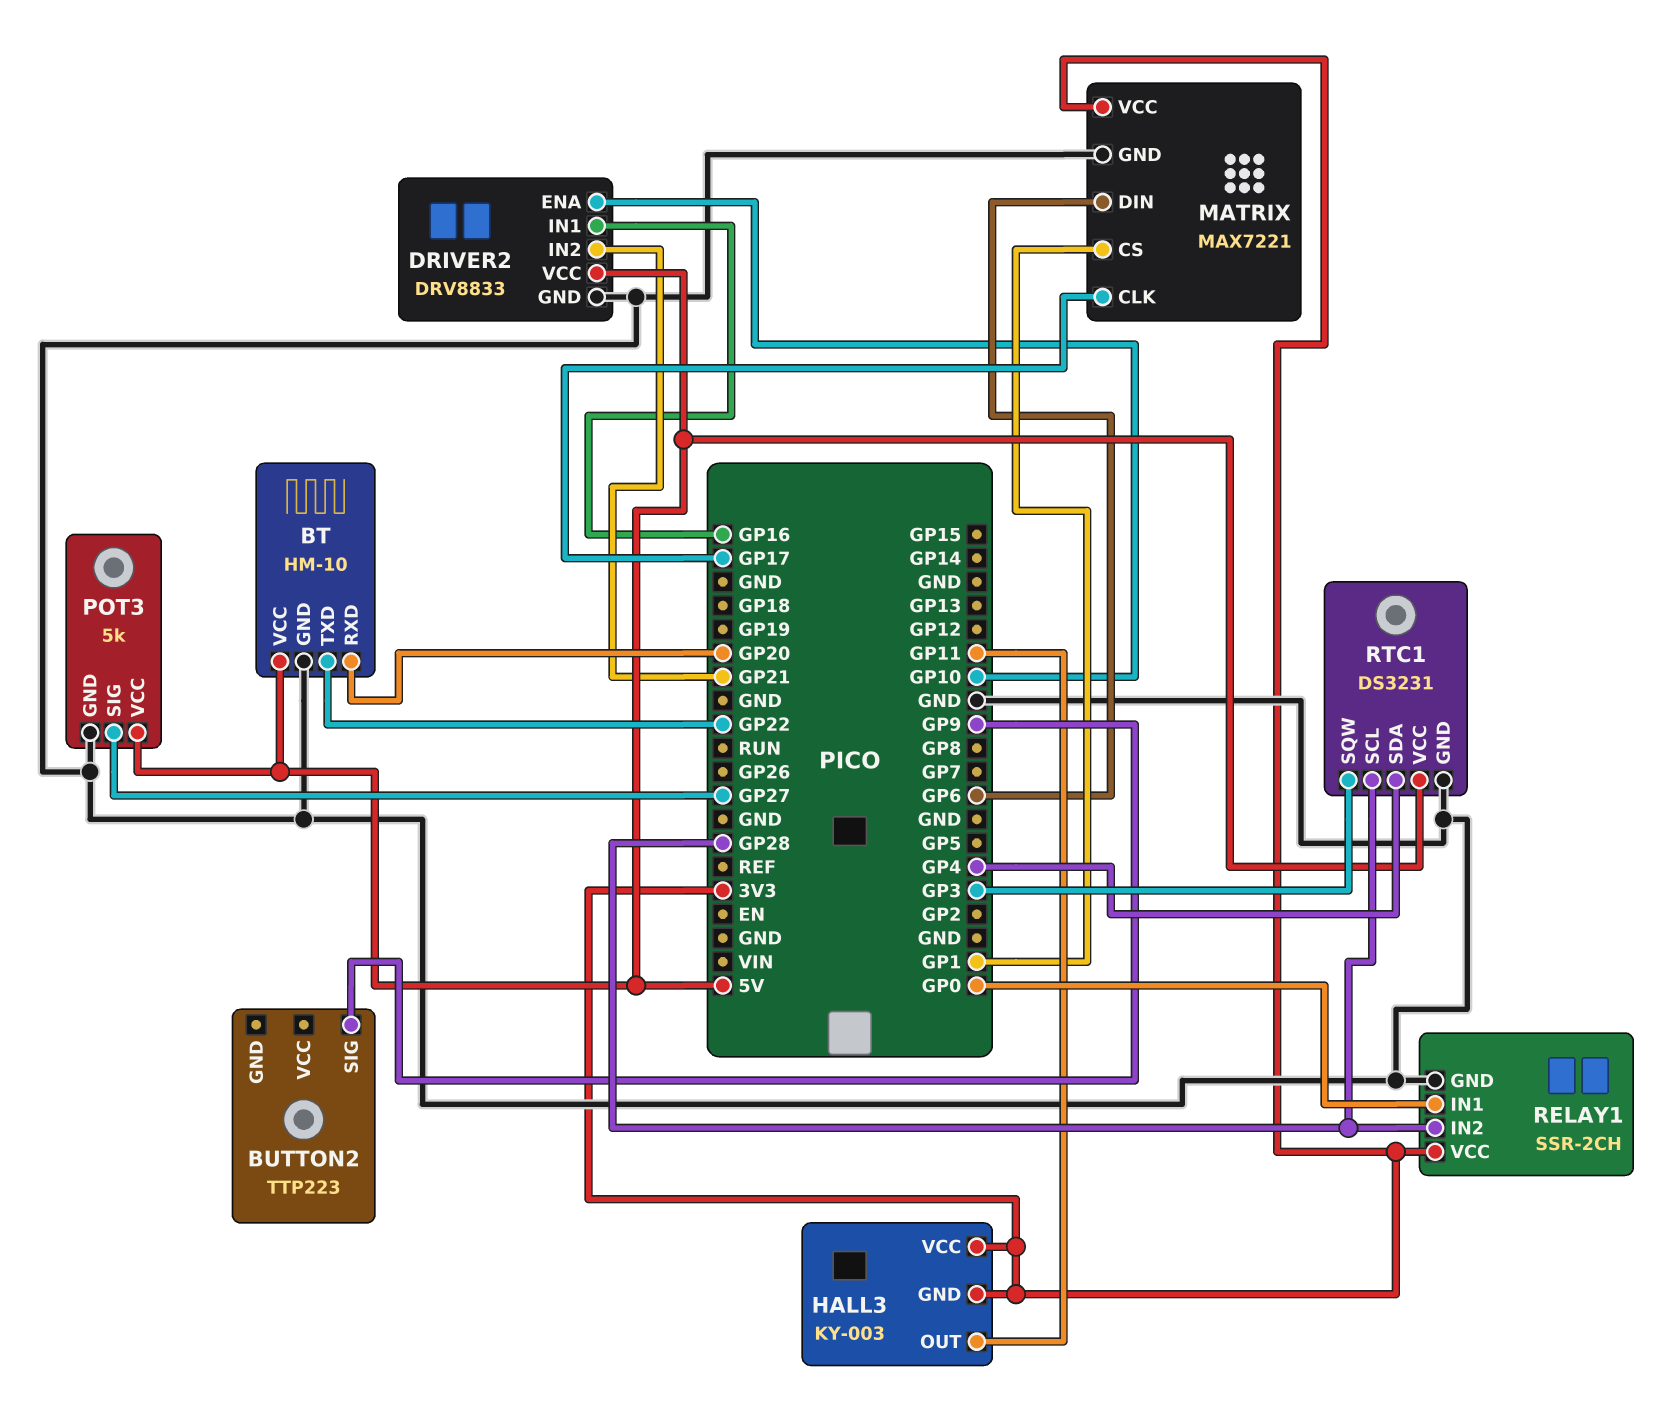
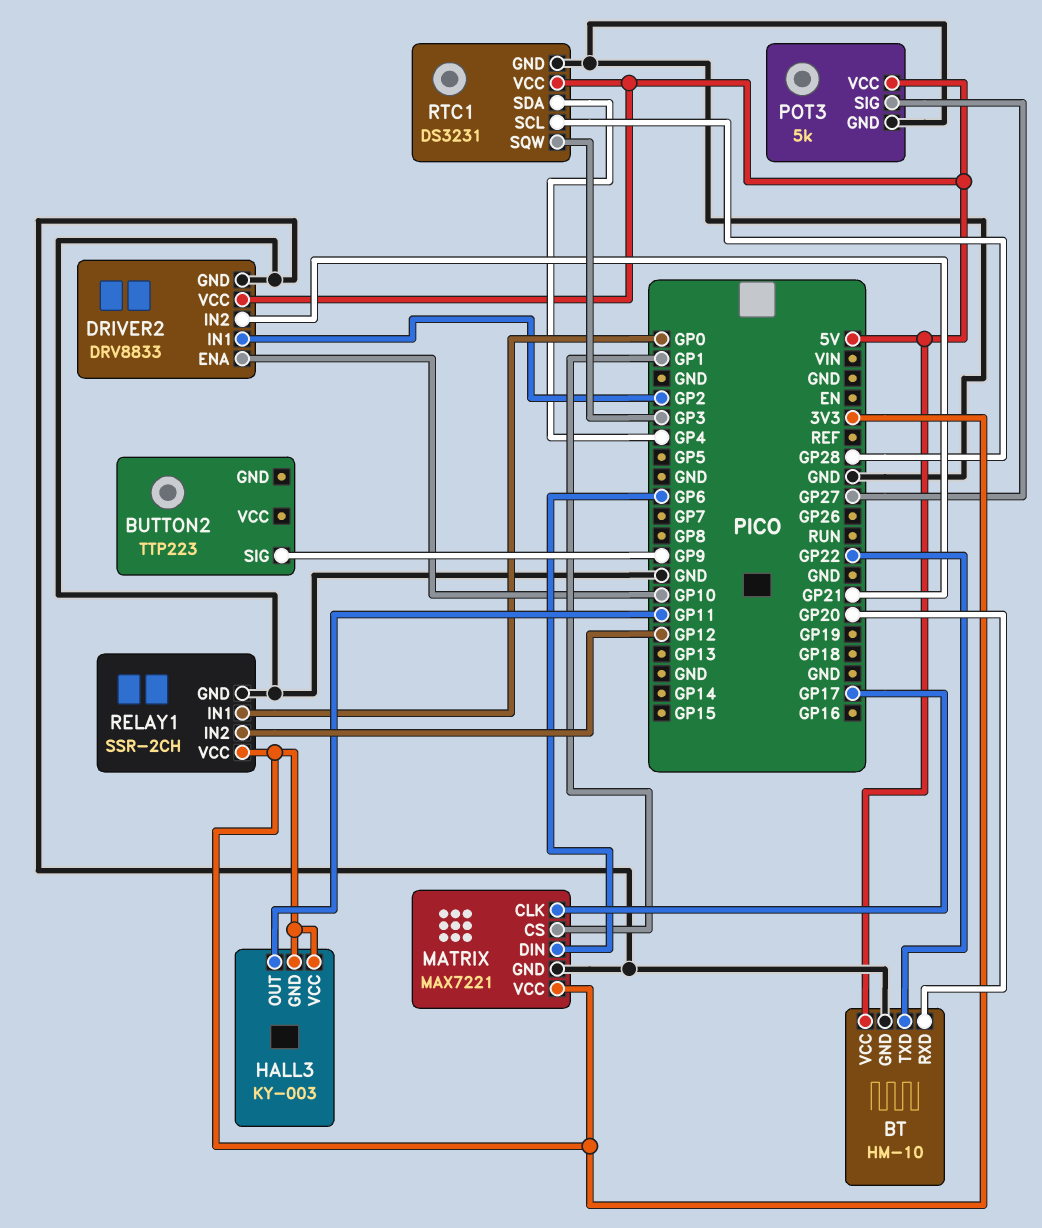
DRIVER2 pin IN1: GP16 -> GP2
RELAY1 pin IN2: GP28 -> GP12

